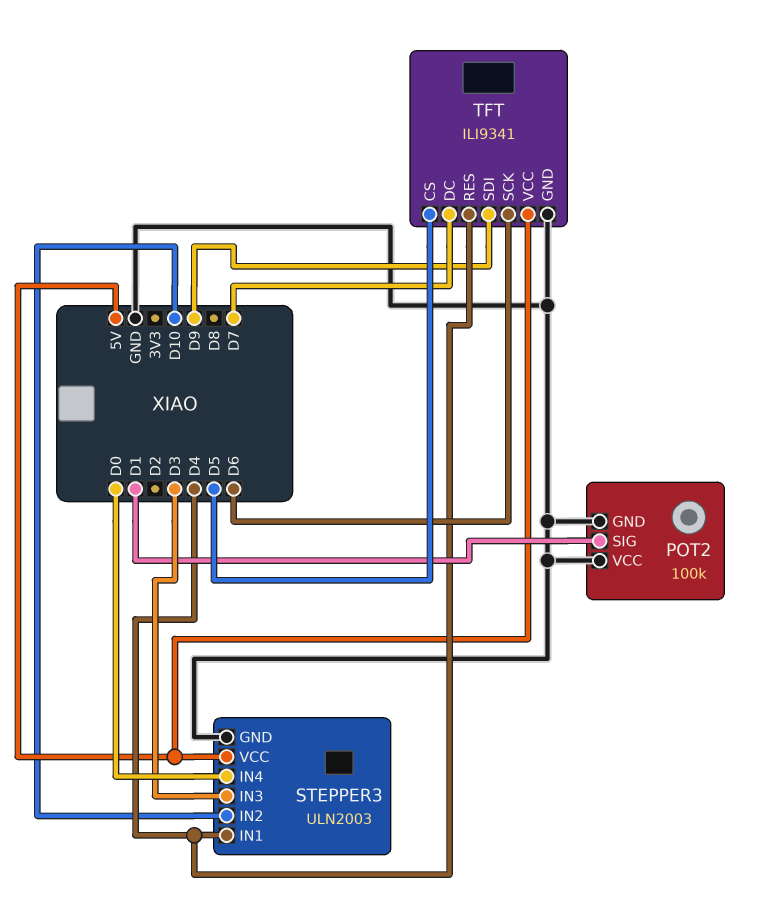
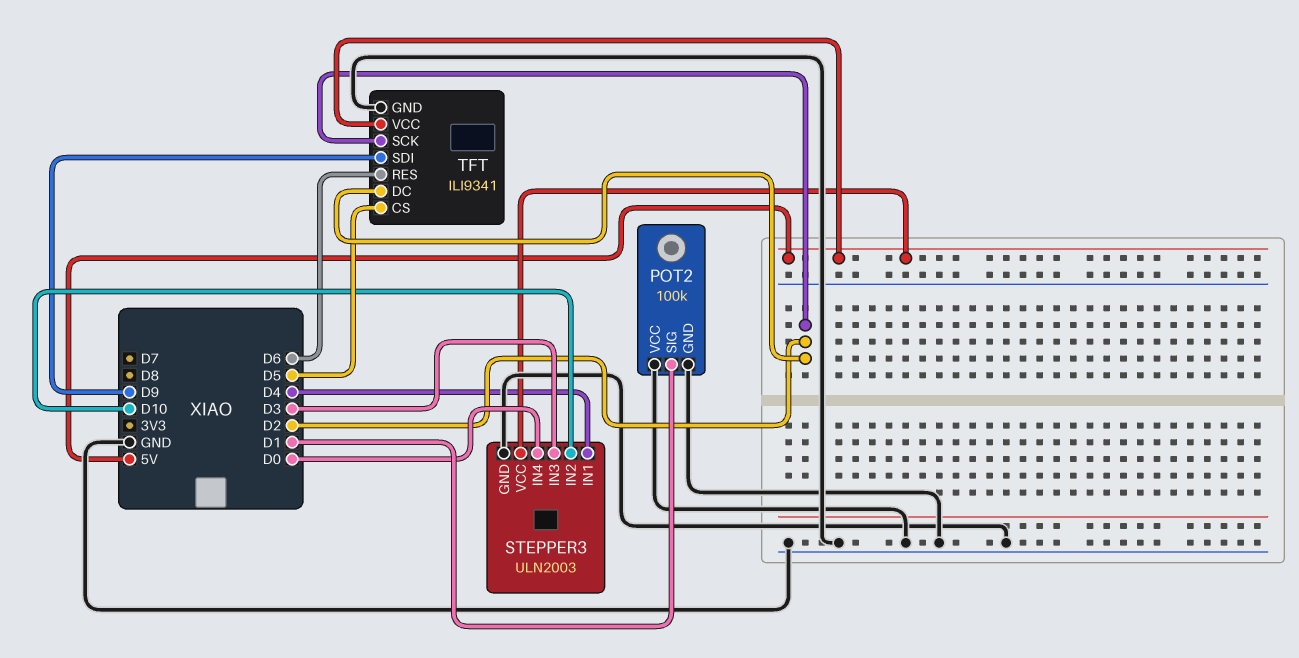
TFT pin DC: D7 -> D2
TFT pin RES: D4 -> D6
TFT pin SCK: D6 -> D2

